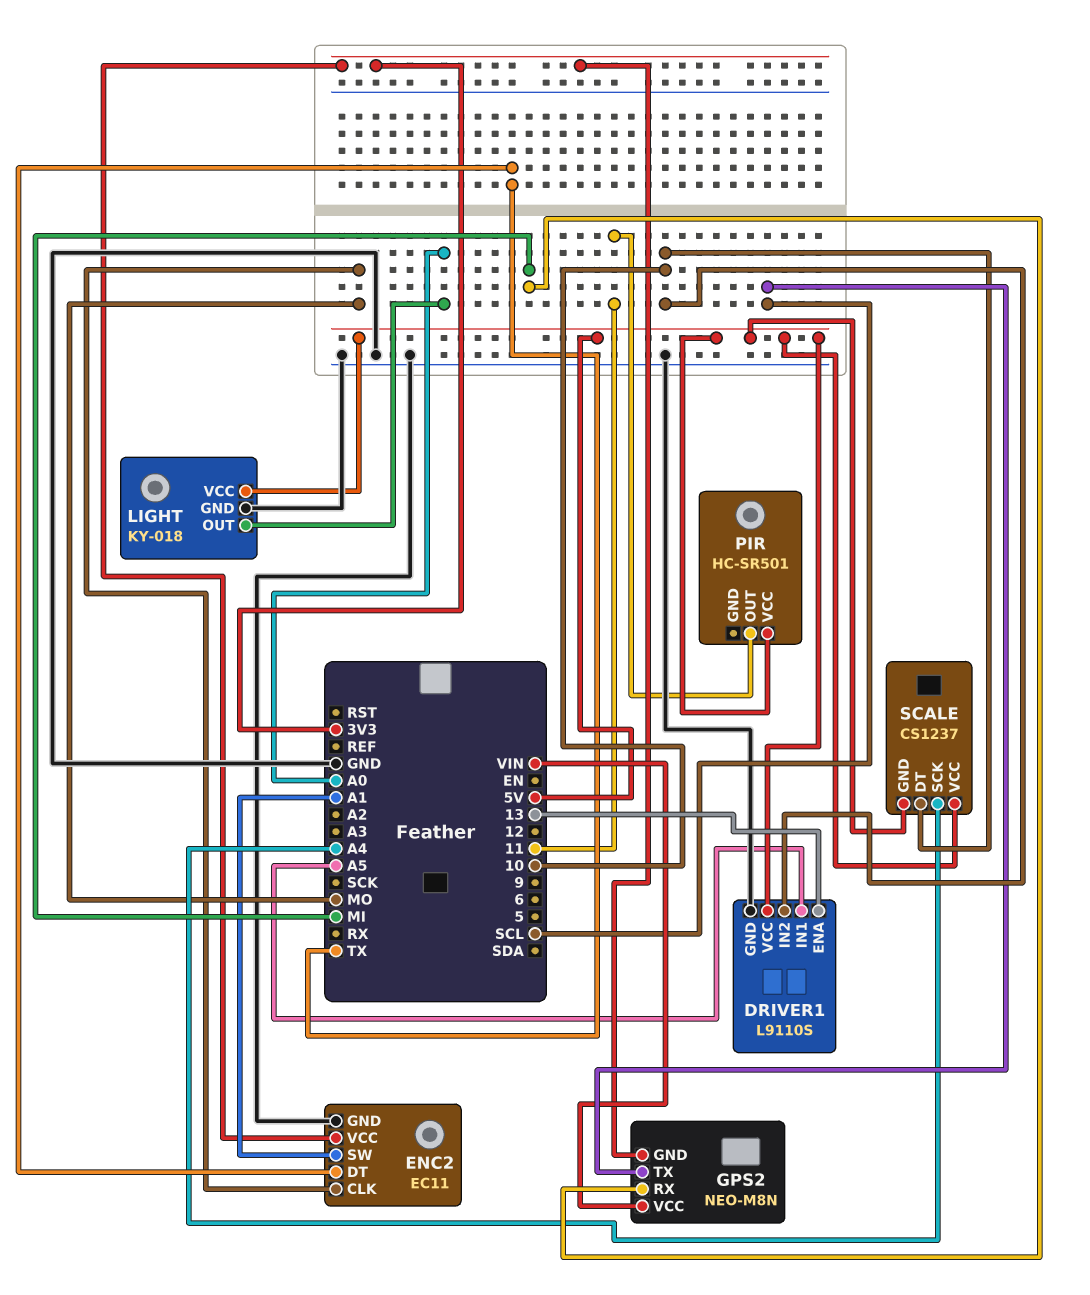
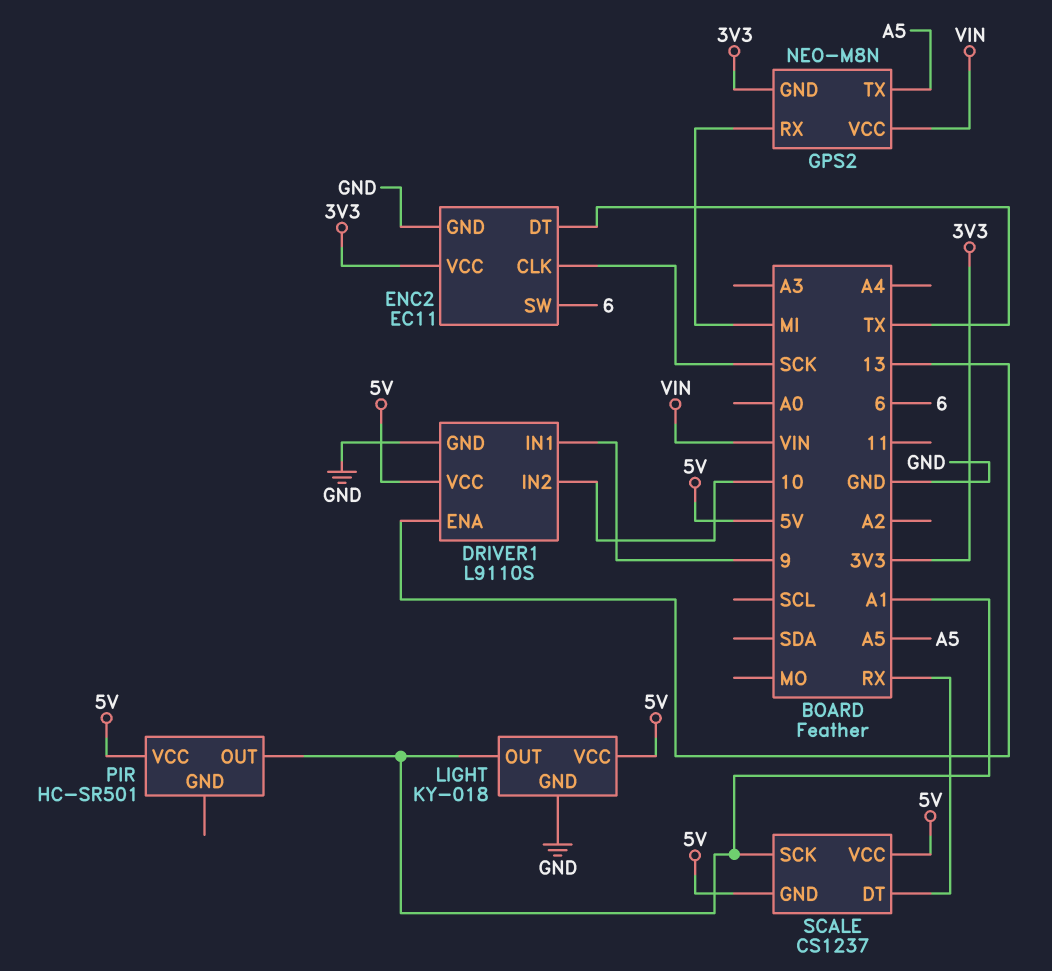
DRIVER1 pin IN1: A5 -> 9
ENC2 pin CLK: MO -> SCK
ENC2 pin SW: A1 -> 6
GPS2 pin TX: SCL -> A5
LIGHT pin OUT: A0 -> A1
PIR pin OUT: 11 -> A1
SCALE pin DT: 10 -> RX
SCALE pin SCK: A4 -> A1

